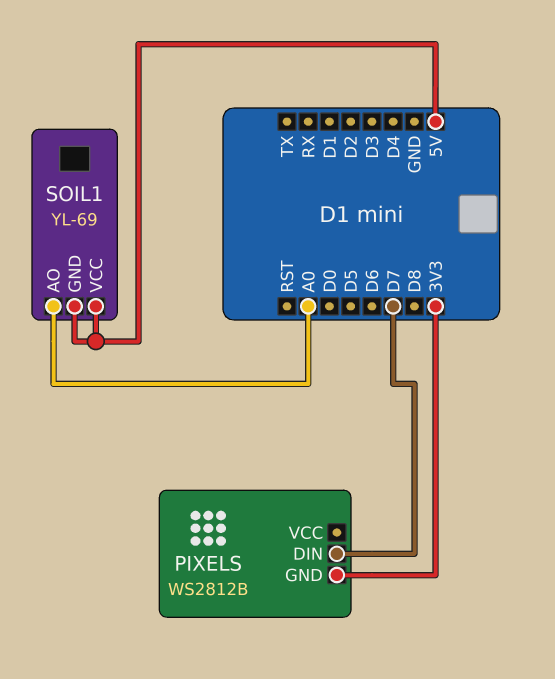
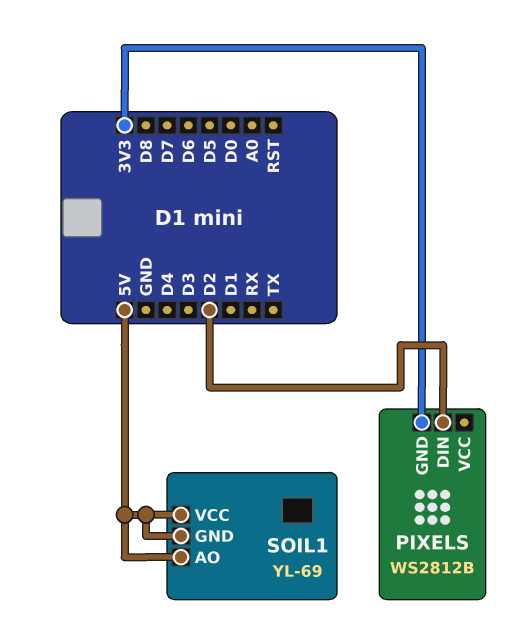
PIXELS pin DIN: D7 -> D2
SOIL1 pin AO: A0 -> 5V

